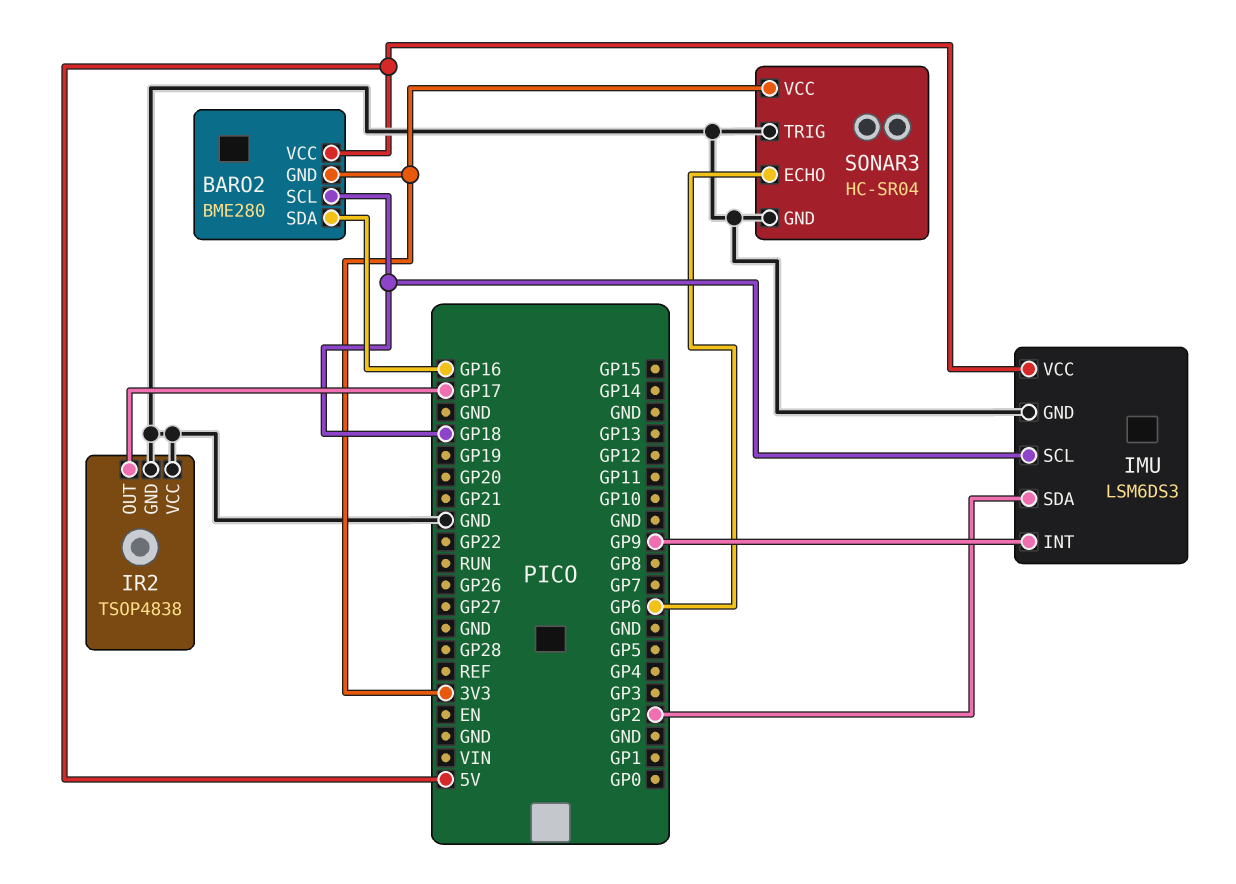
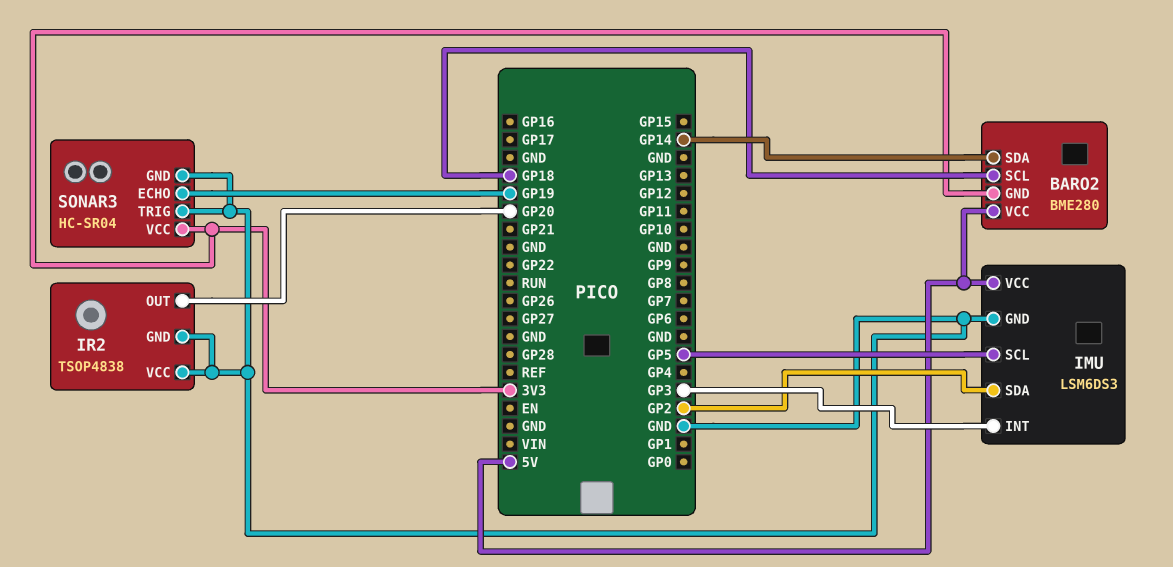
BARO2 pin SDA: GP16 -> GP14
IMU pin INT: GP9 -> GP3
IMU pin SCL: GP18 -> GP5
IR2 pin OUT: GP17 -> GP20
SONAR3 pin ECHO: GP6 -> GP19

